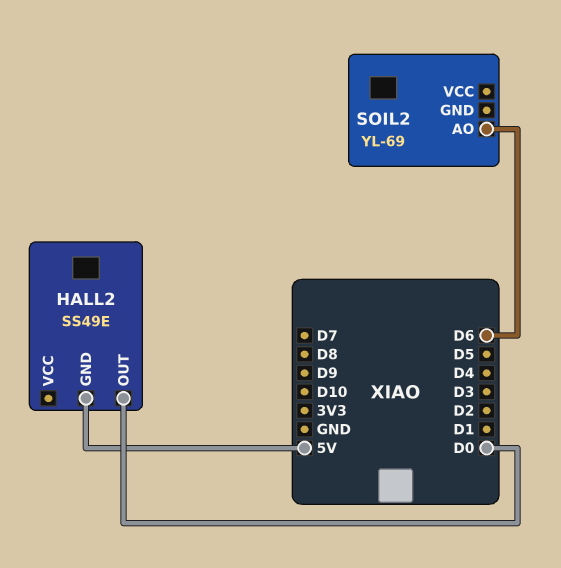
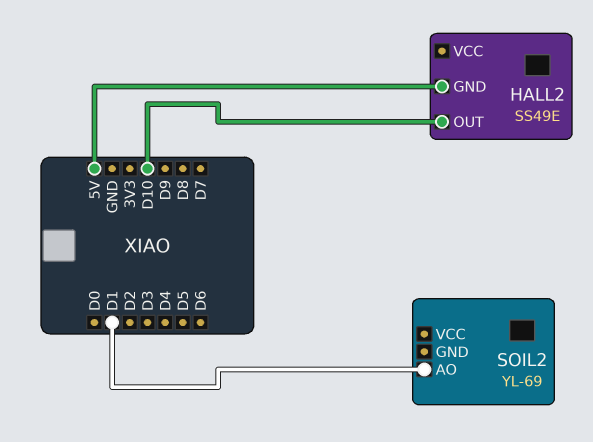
HALL2 pin OUT: D0 -> D10
SOIL2 pin AO: D6 -> D1

